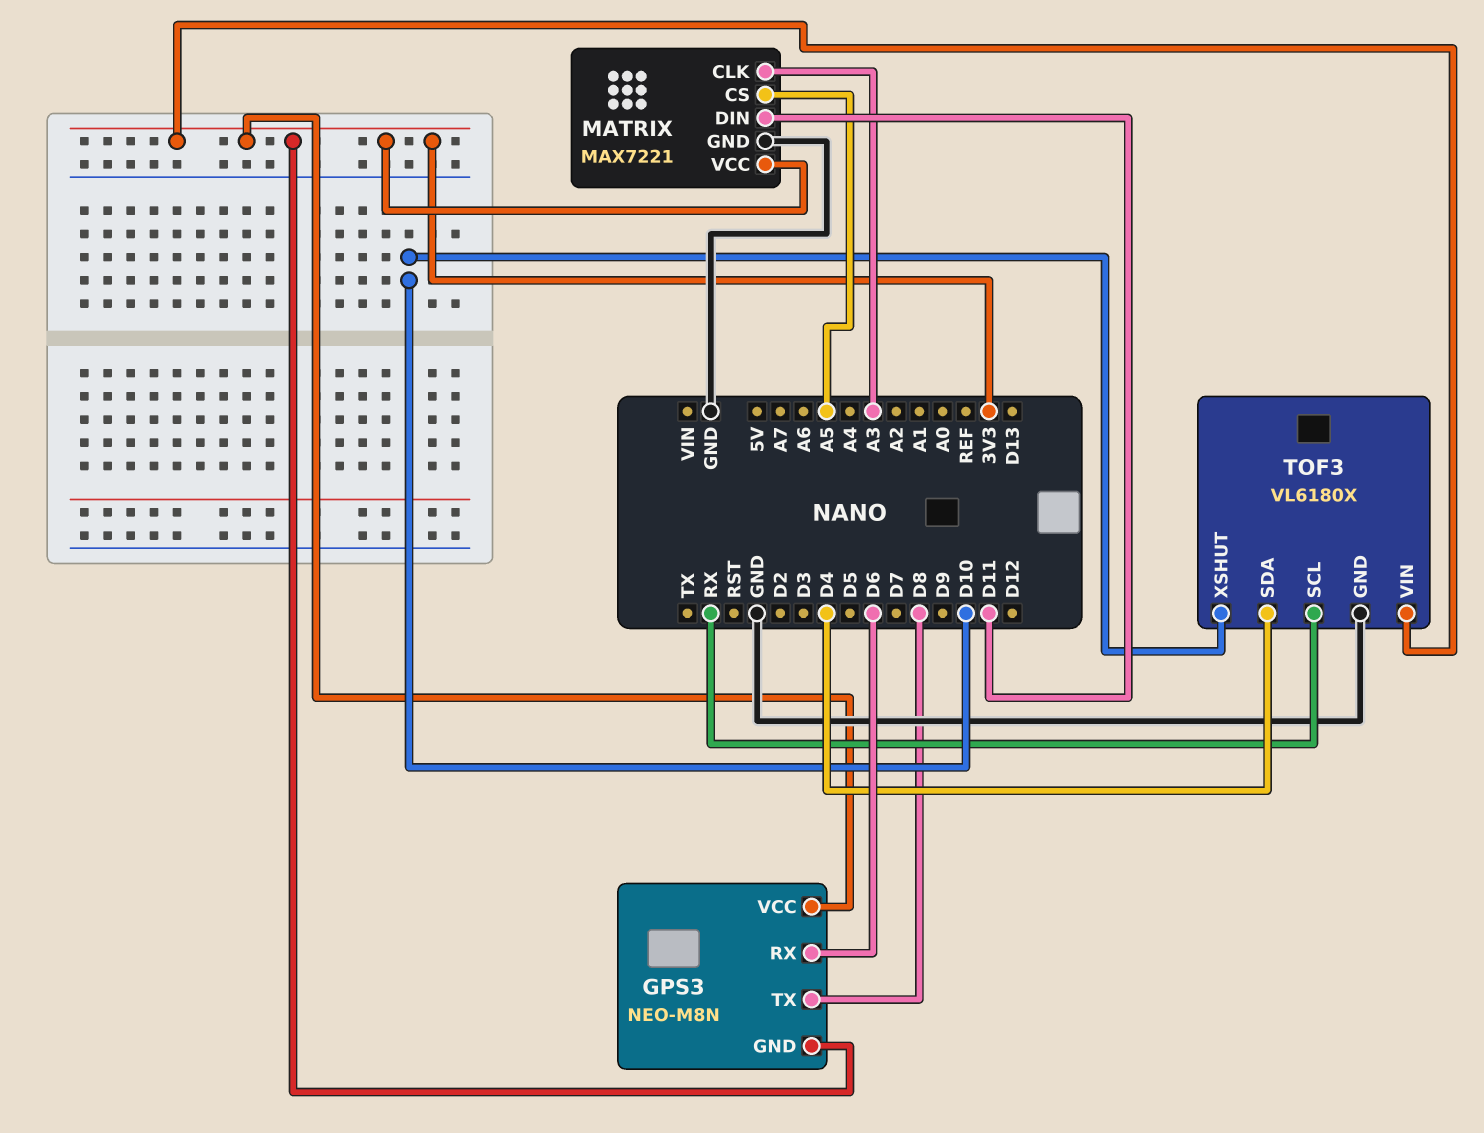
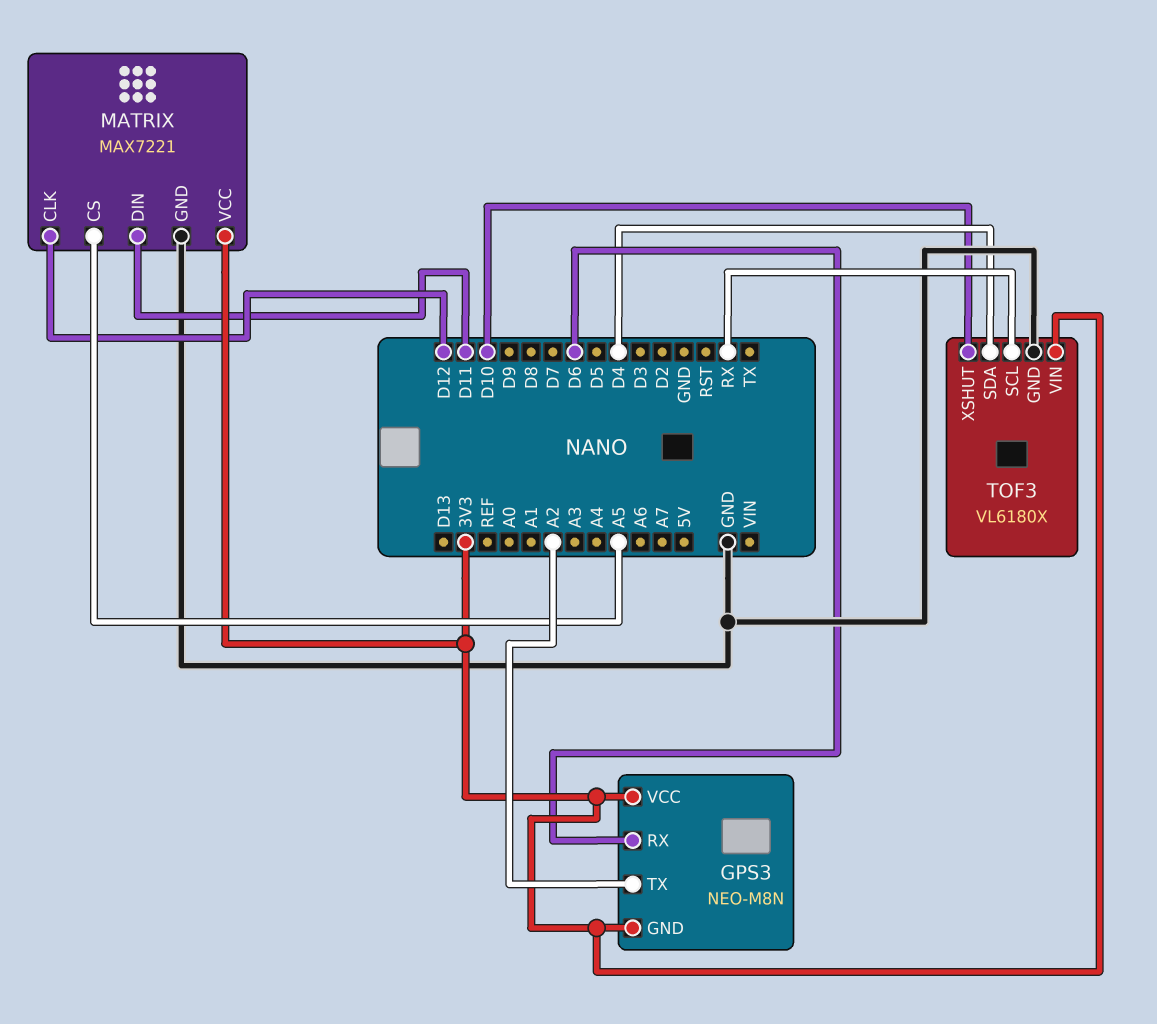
GPS3 pin TX: D8 -> A2
MATRIX pin CLK: A3 -> D12

